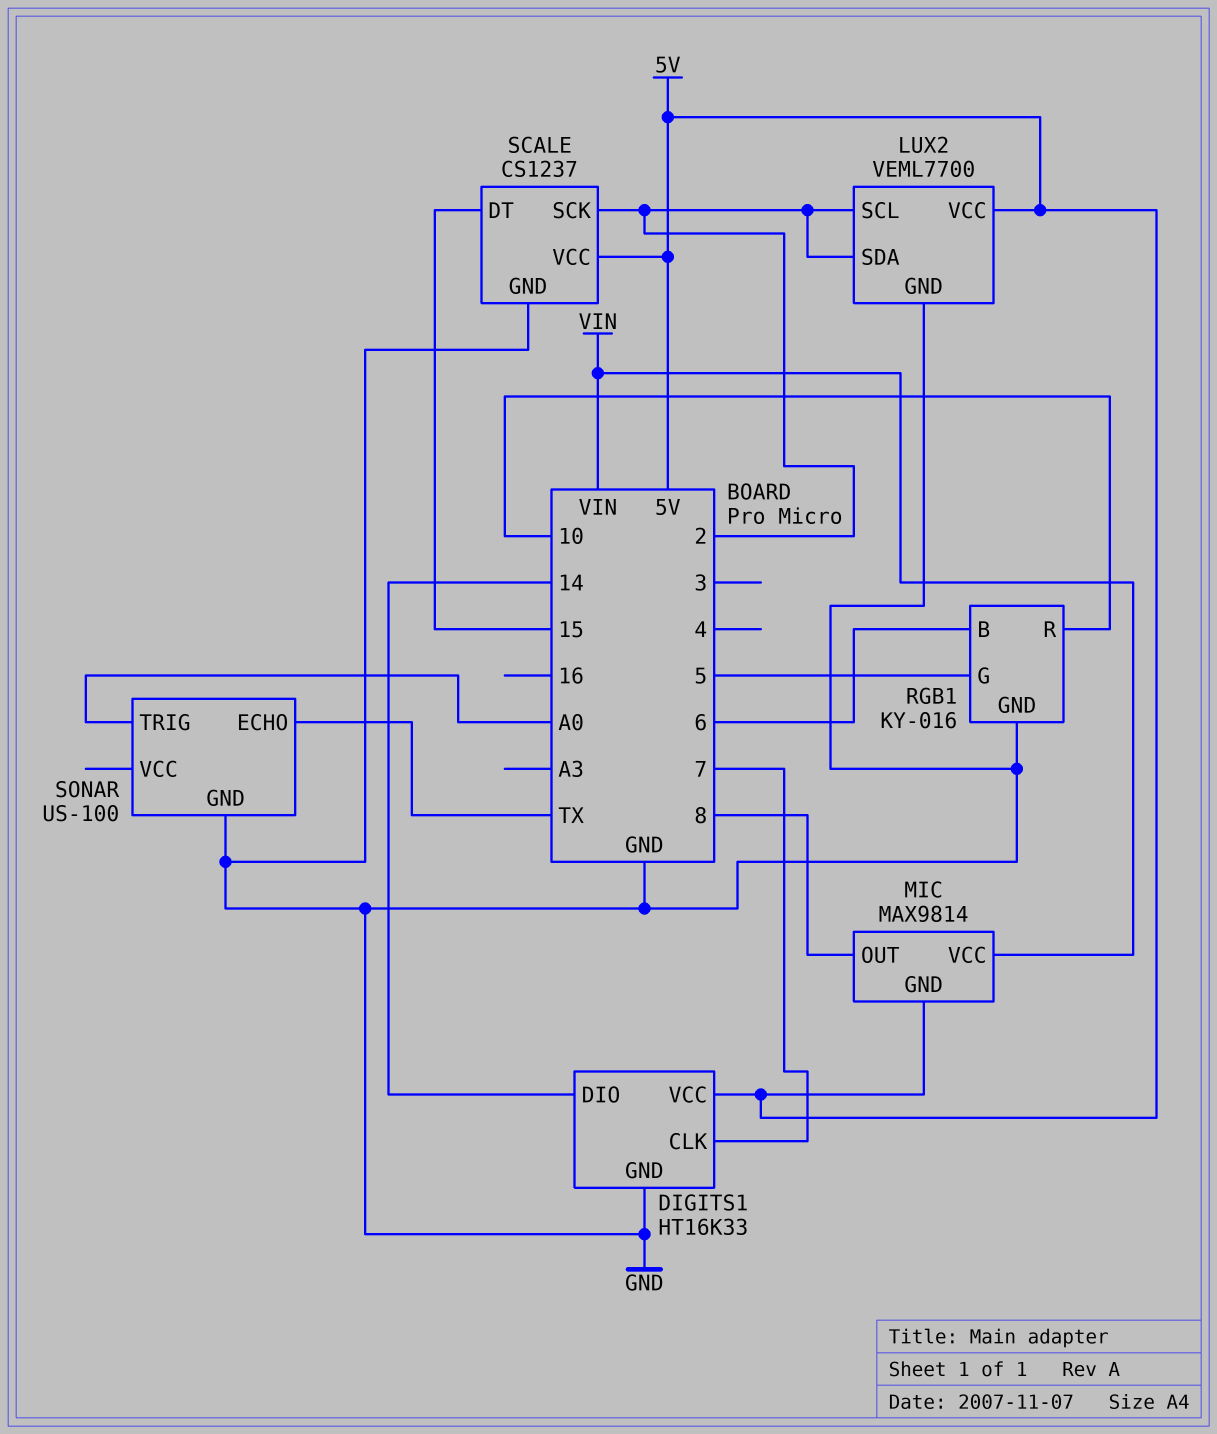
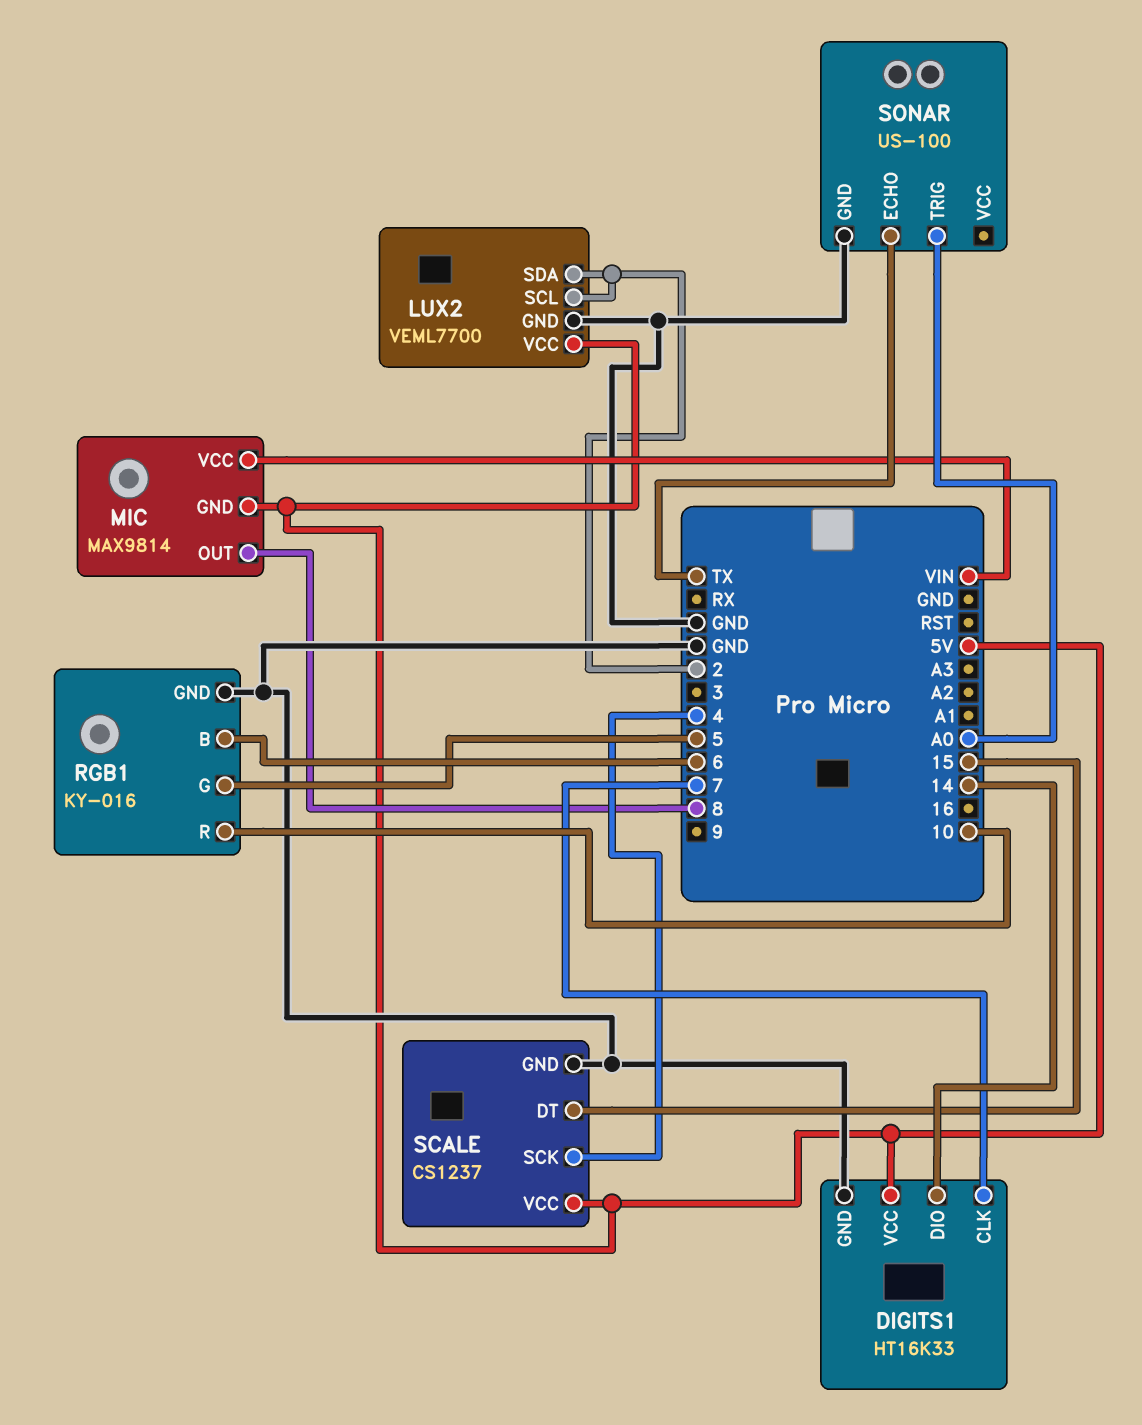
SCALE pin SCK: 2 -> 4

